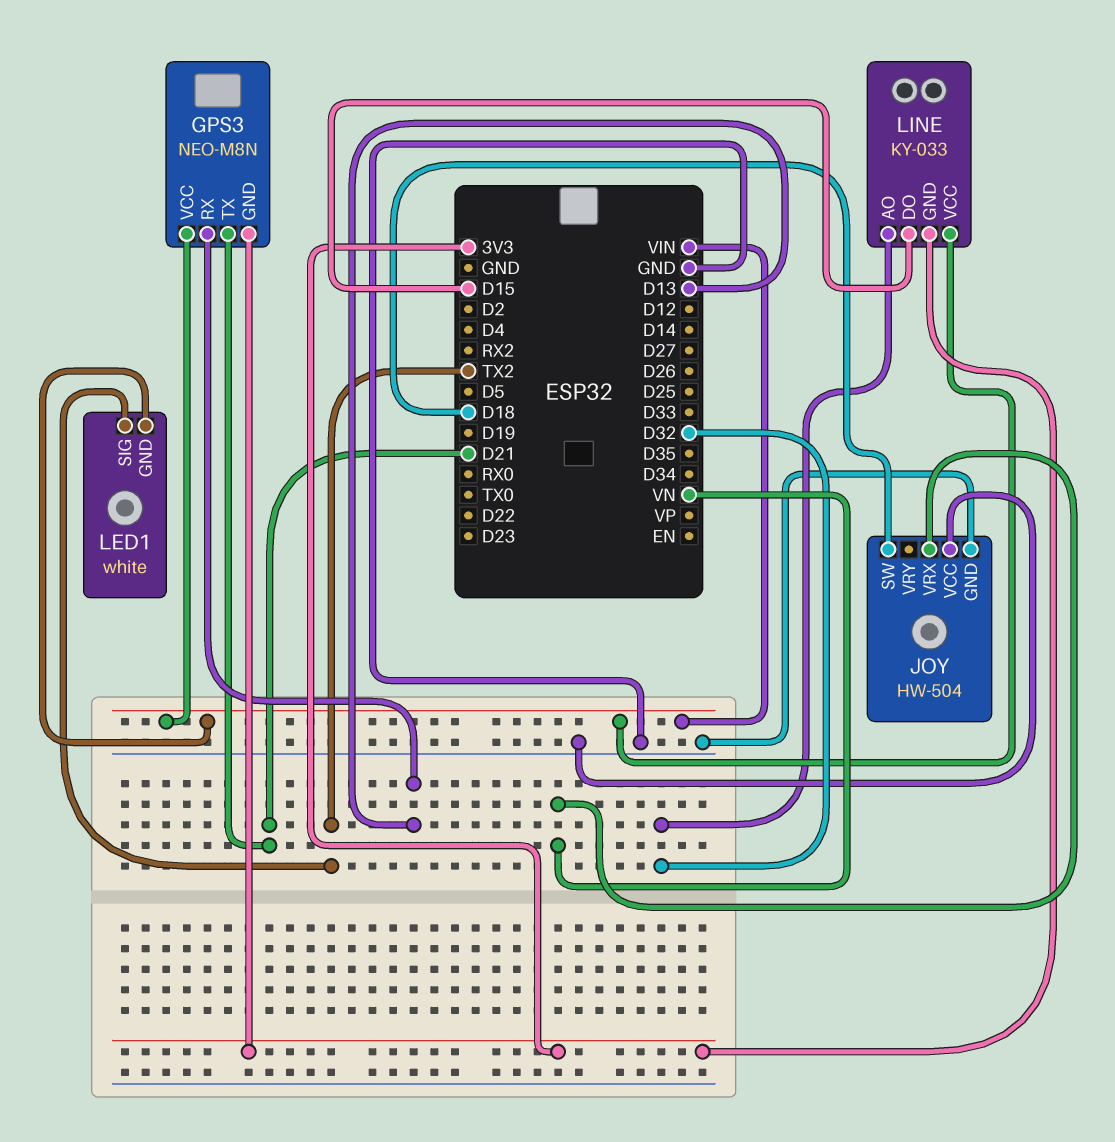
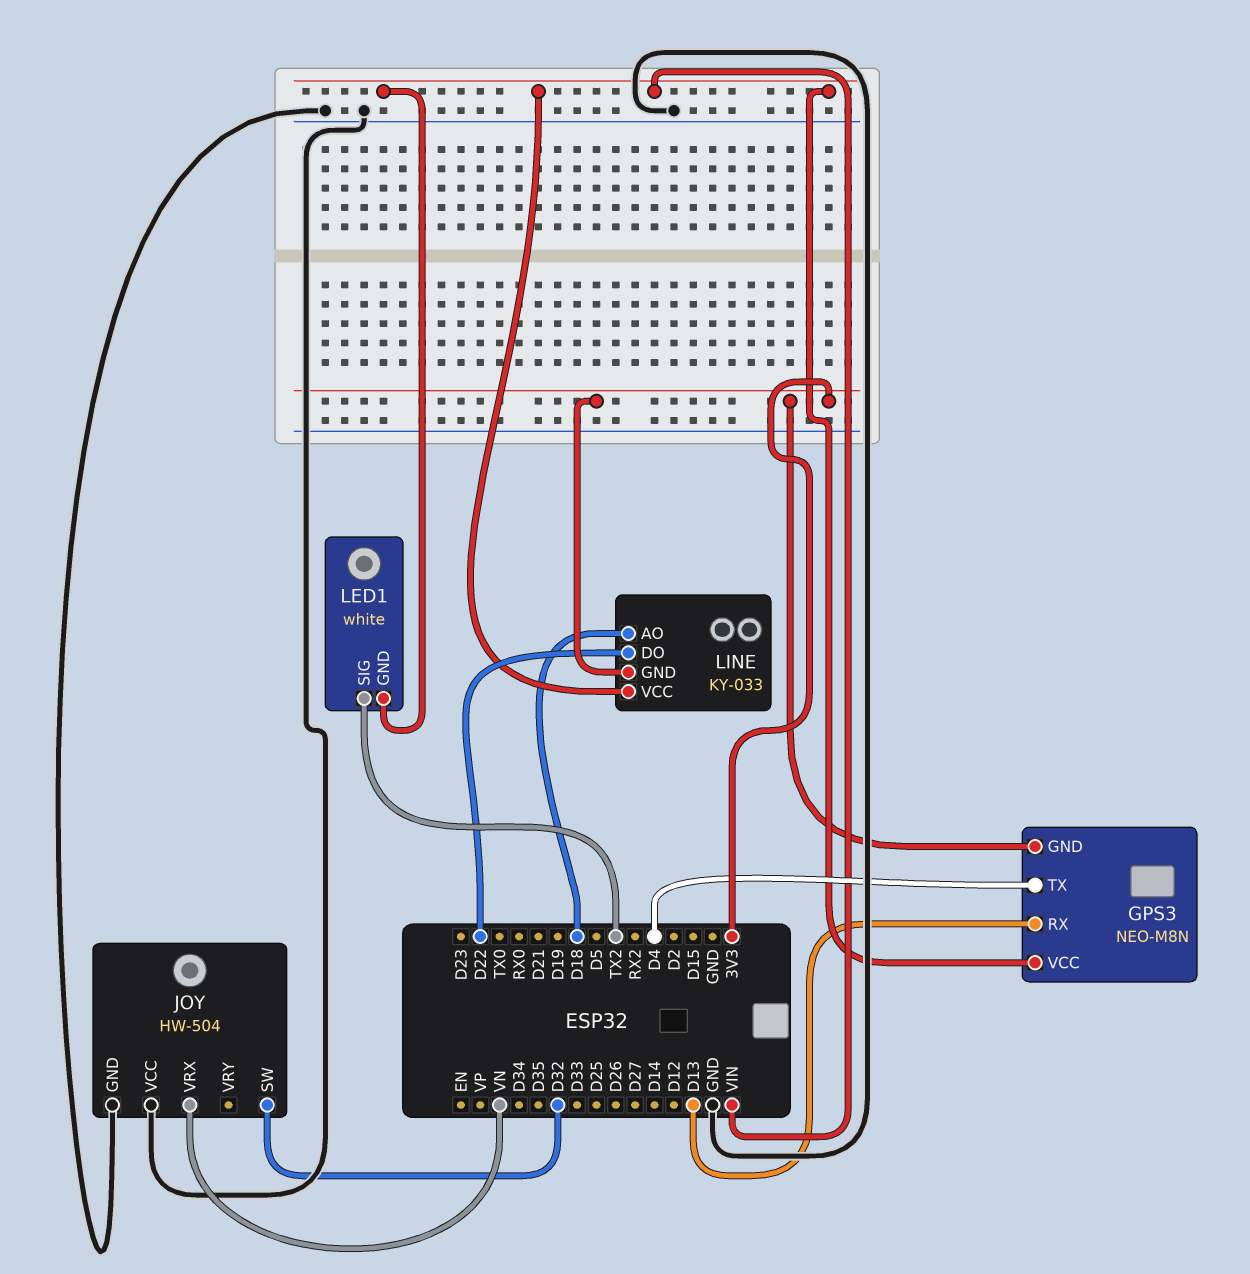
GPS3 pin TX: D21 -> D4
JOY pin SW: D18 -> D32
LINE pin AO: D32 -> D18
LINE pin DO: D15 -> D22

